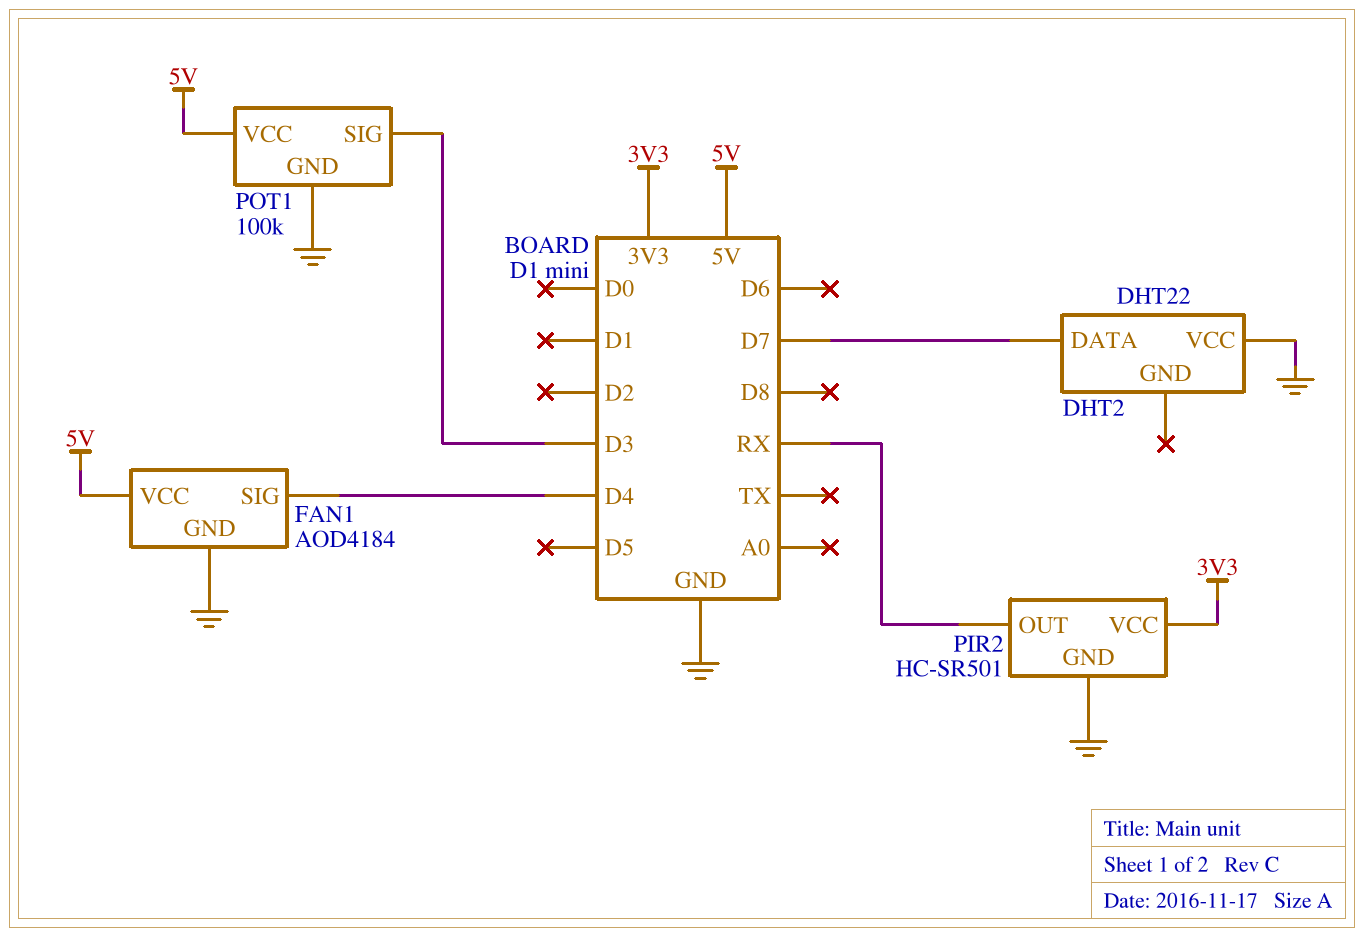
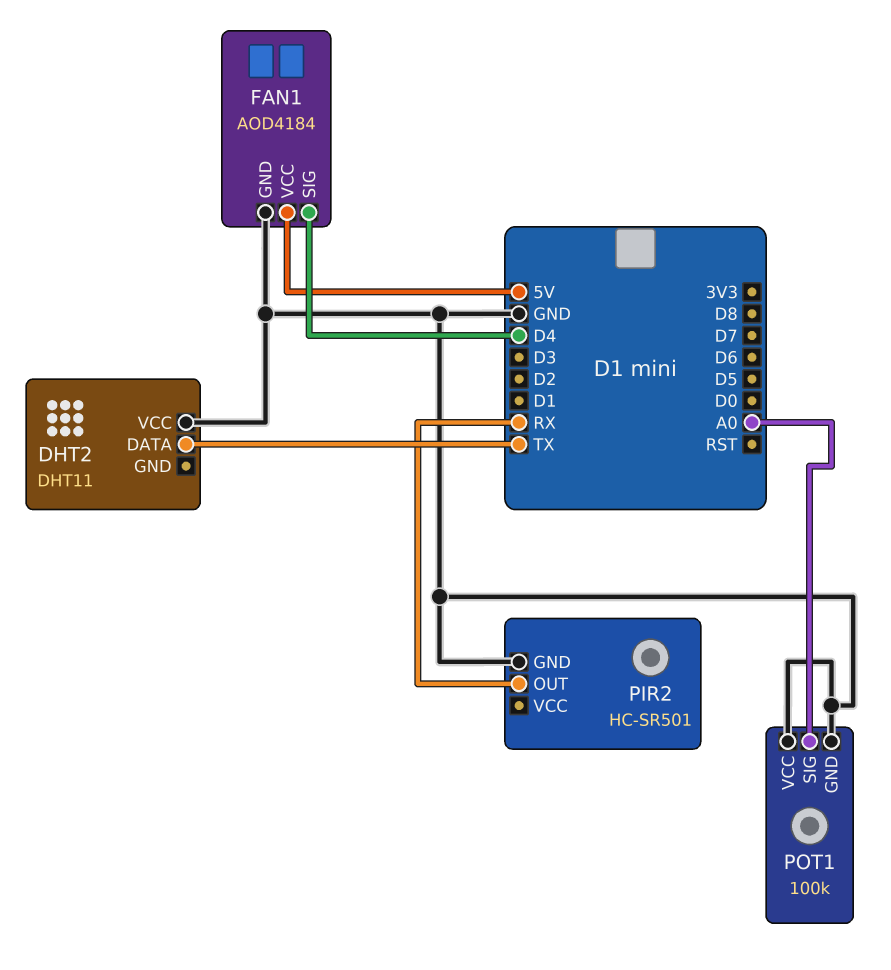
DHT2: DHT22 -> DHT11
DHT2 pin DATA: D7 -> TX
PIR2 pin VCC: 3V3 -> none
POT1 pin SIG: D3 -> A0
POT1 pin VCC: 5V -> GND

